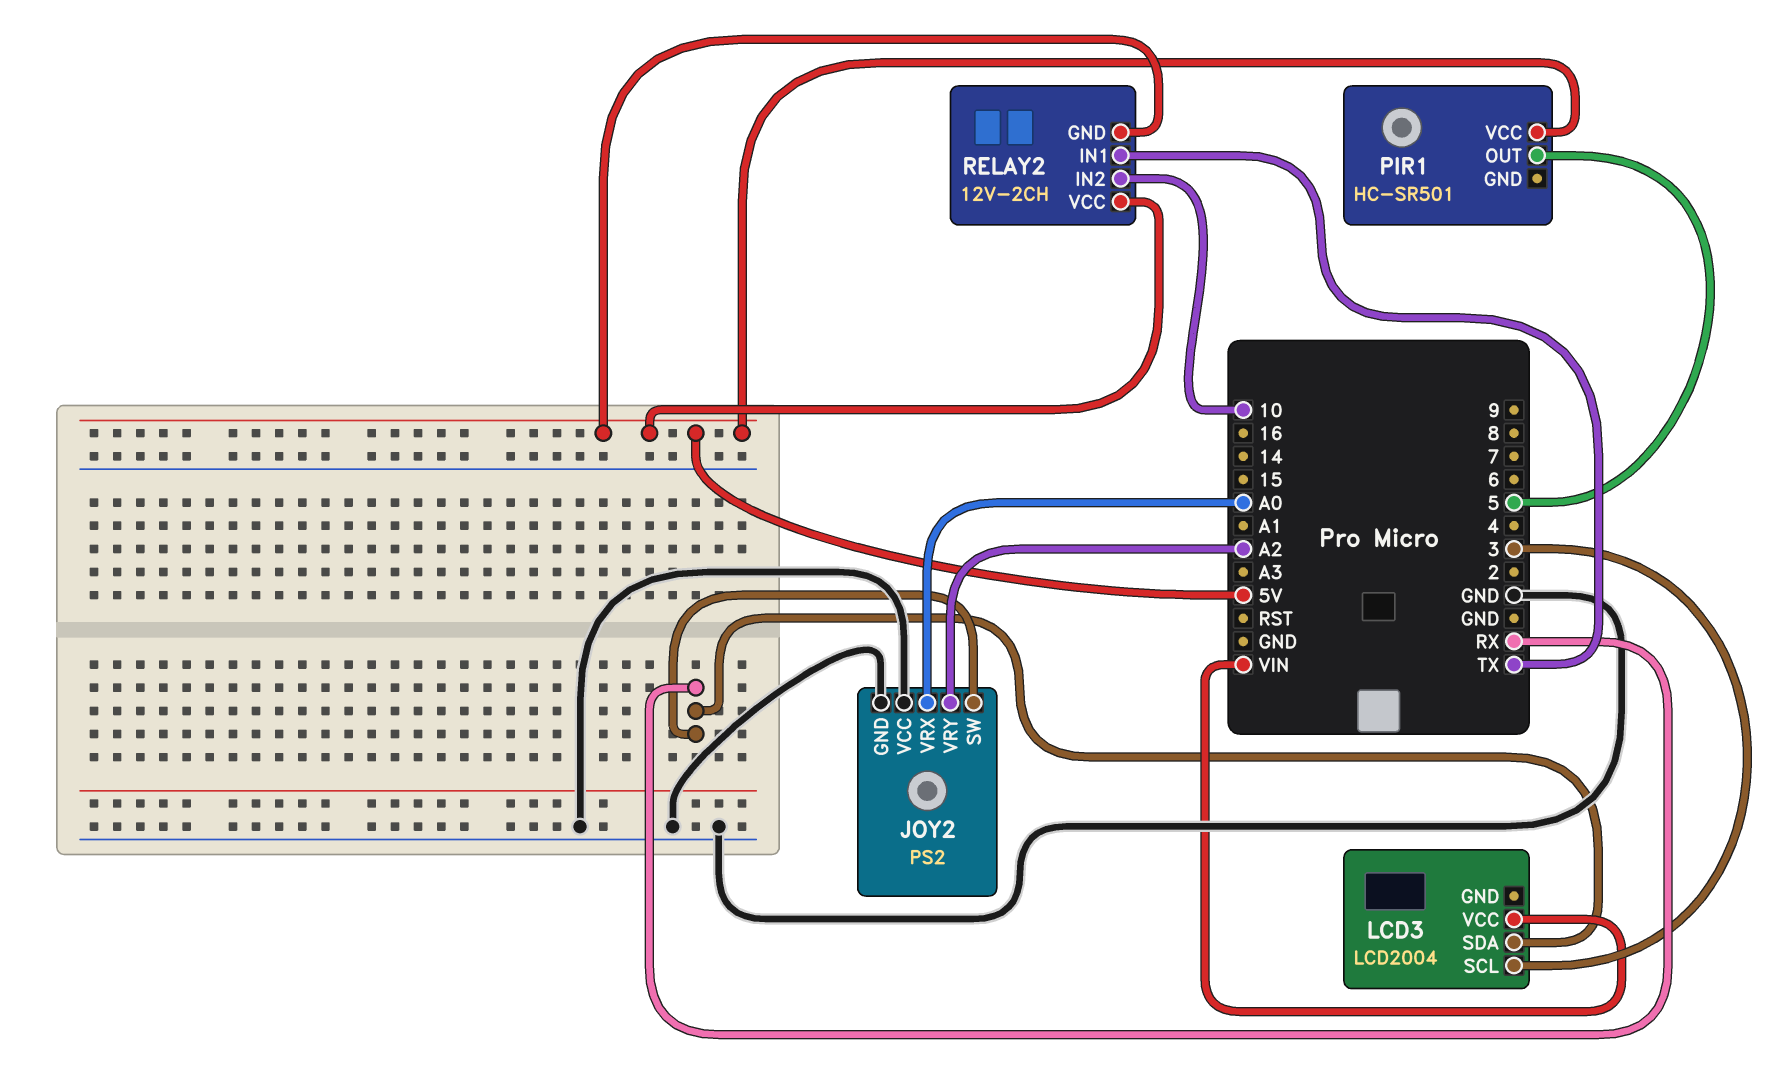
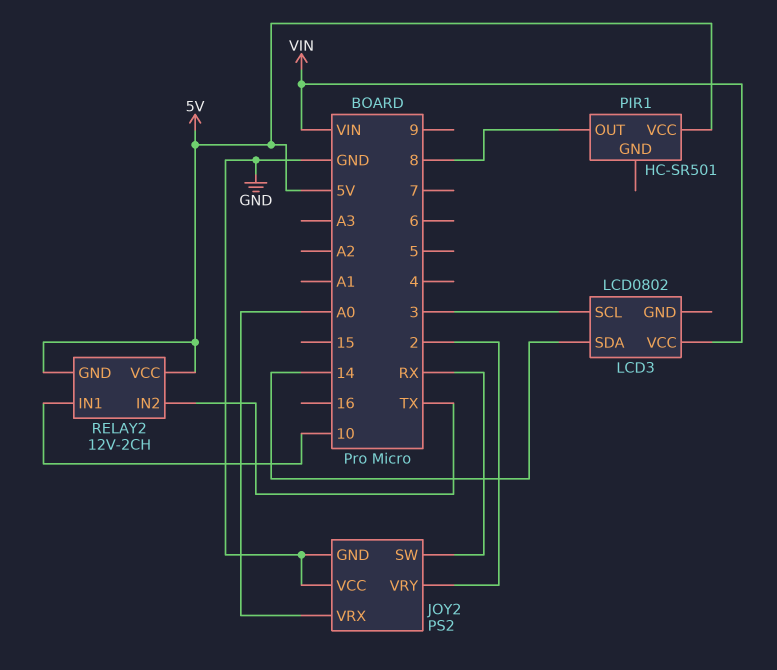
JOY2 pin VRY: A2 -> 2
LCD3: LCD2004 -> LCD0802
LCD3 pin SDA: RX -> 14
PIR1 pin OUT: 5 -> 8
RELAY2 pin IN1: TX -> 10
RELAY2 pin IN2: 10 -> TX

